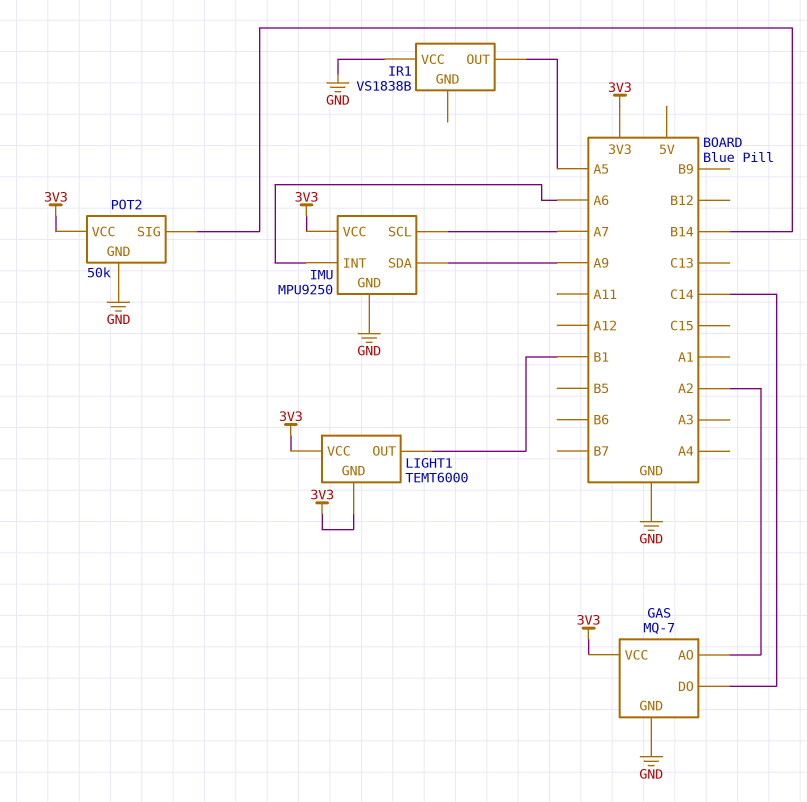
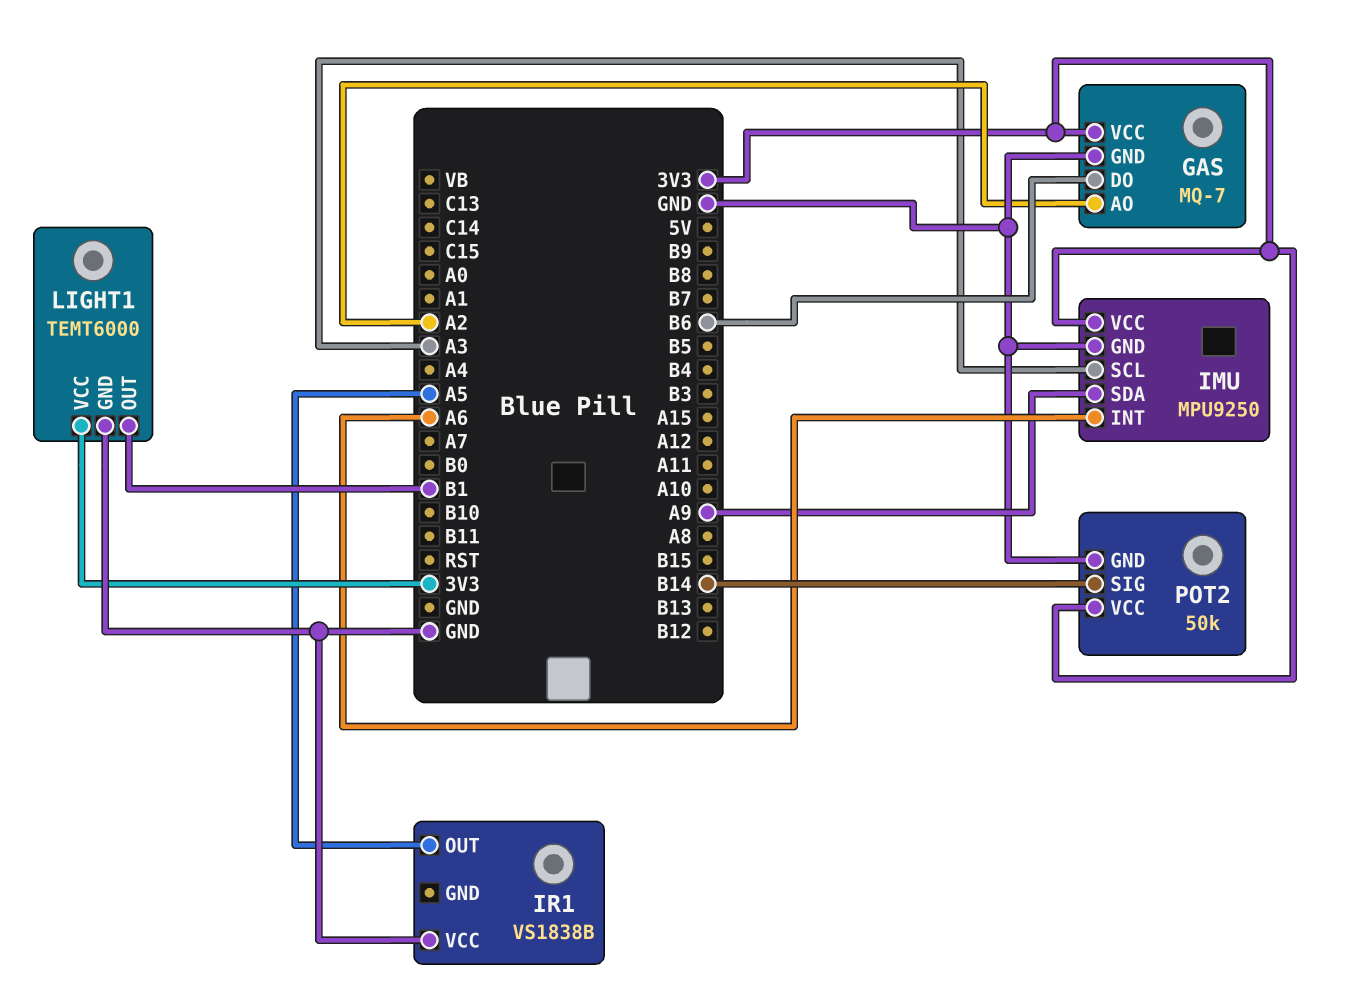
GAS pin DO: C14 -> B6
IMU pin SCL: A7 -> A3
LIGHT1 pin GND: 3V3 -> GND

